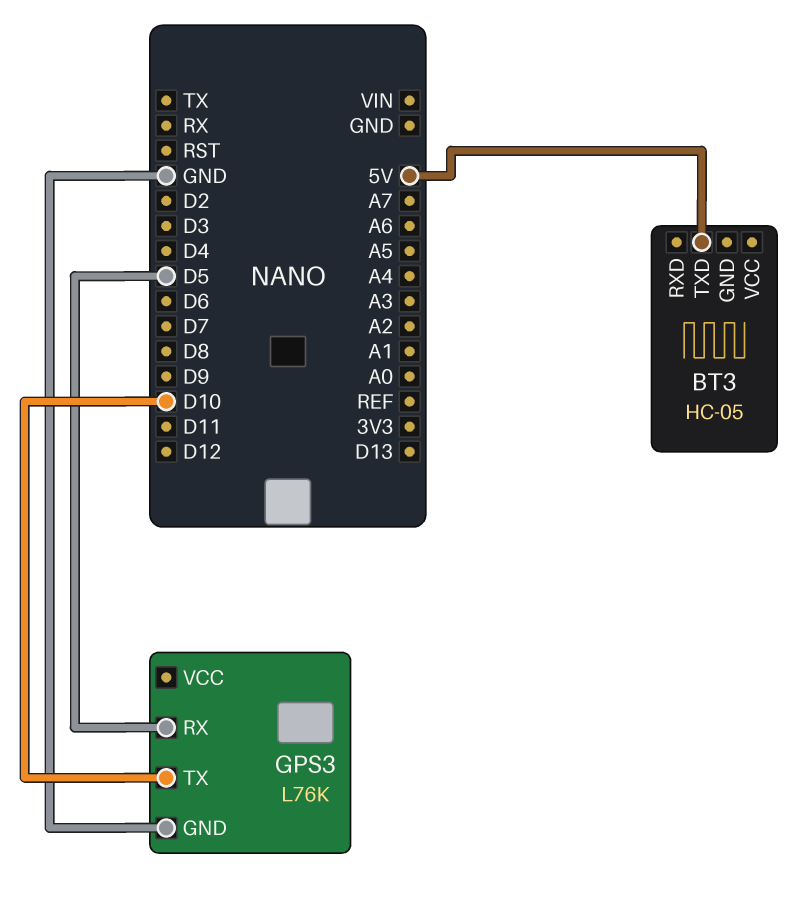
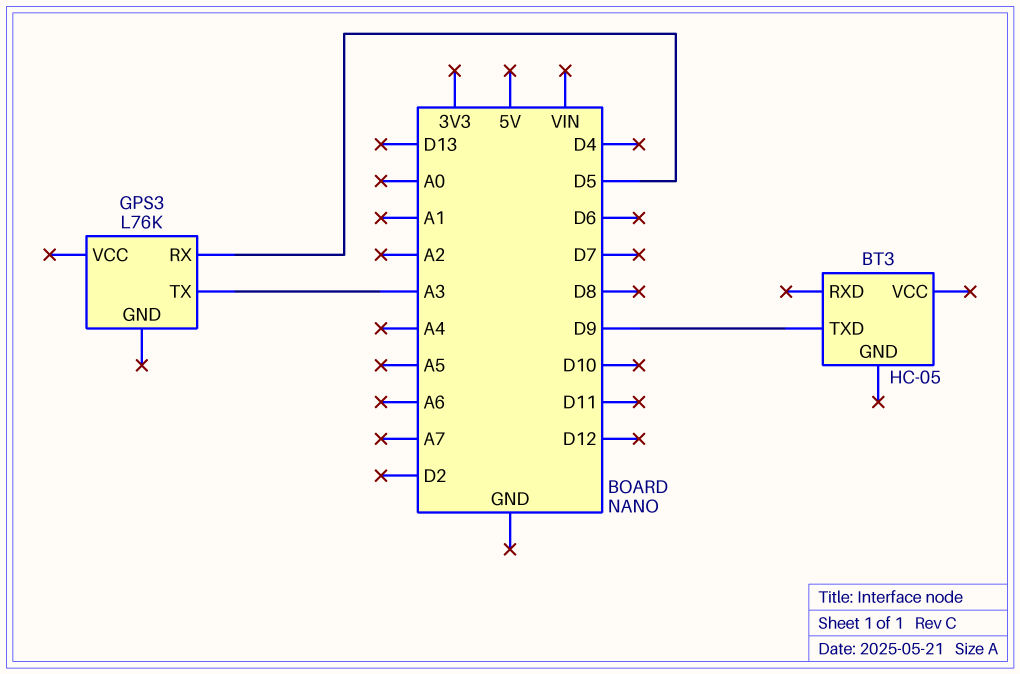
BT3 pin TXD: 5V -> D9
GPS3 pin GND: GND -> none
GPS3 pin TX: D10 -> A3

